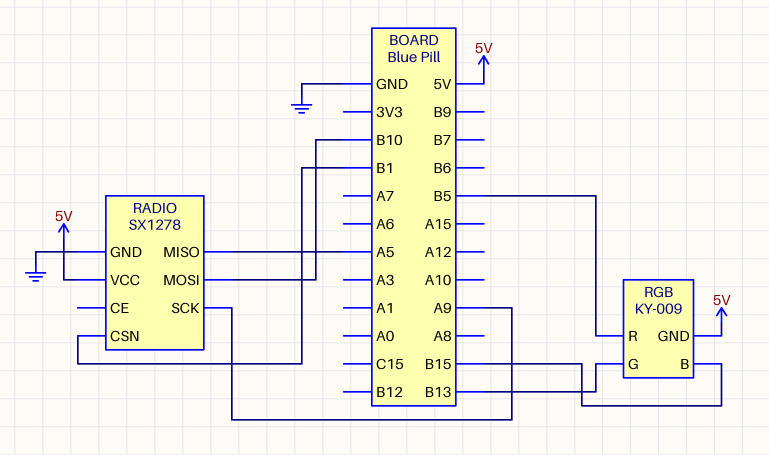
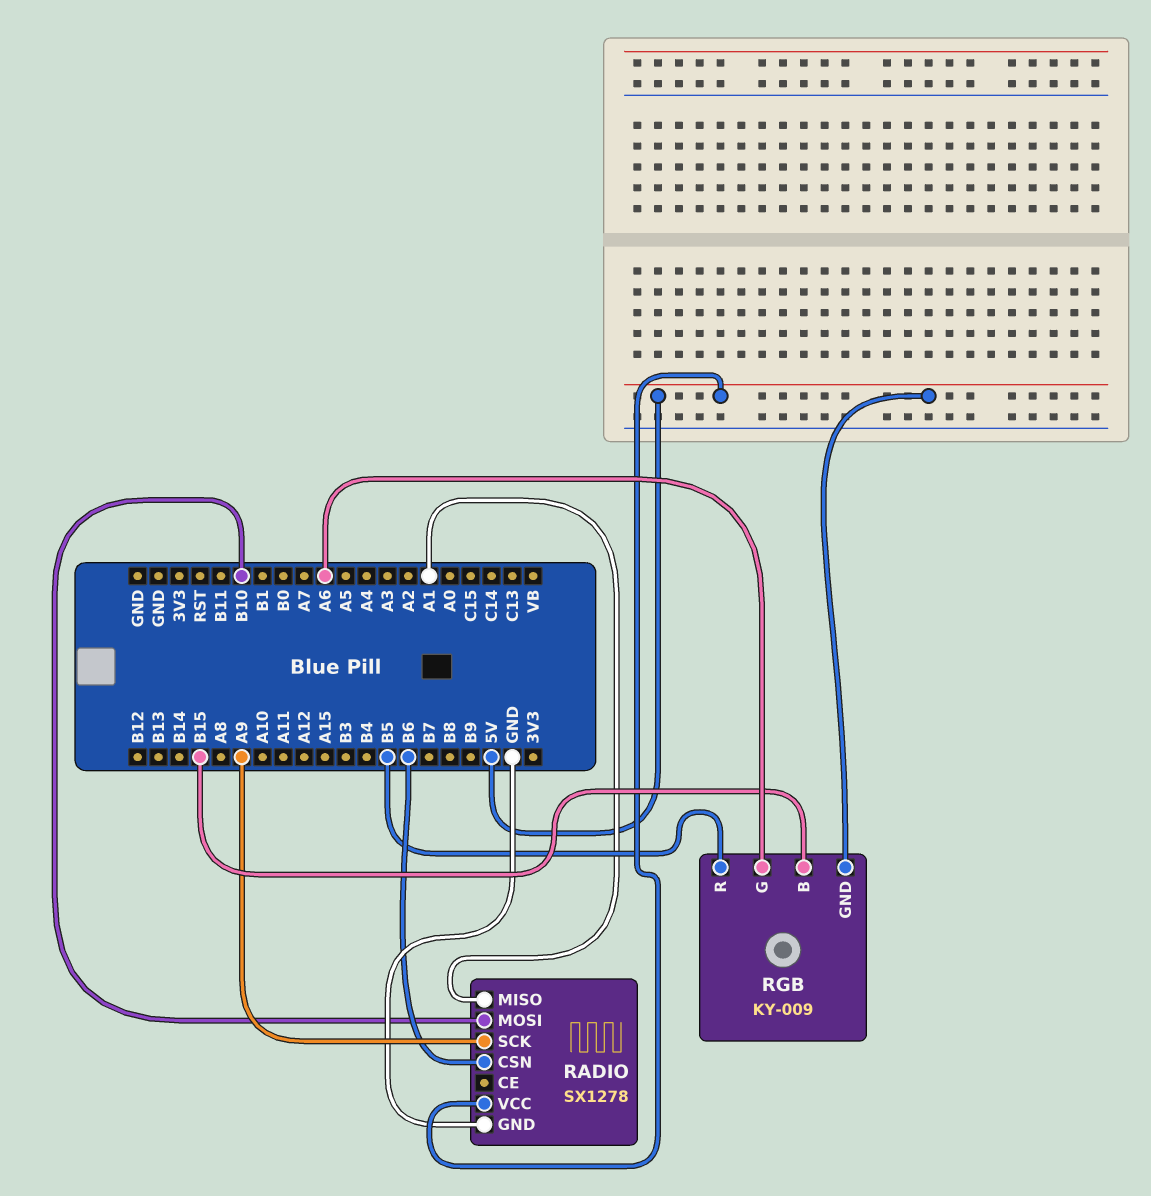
RADIO pin CSN: B1 -> B6
RADIO pin MISO: A5 -> A1
RGB pin G: B13 -> A6

